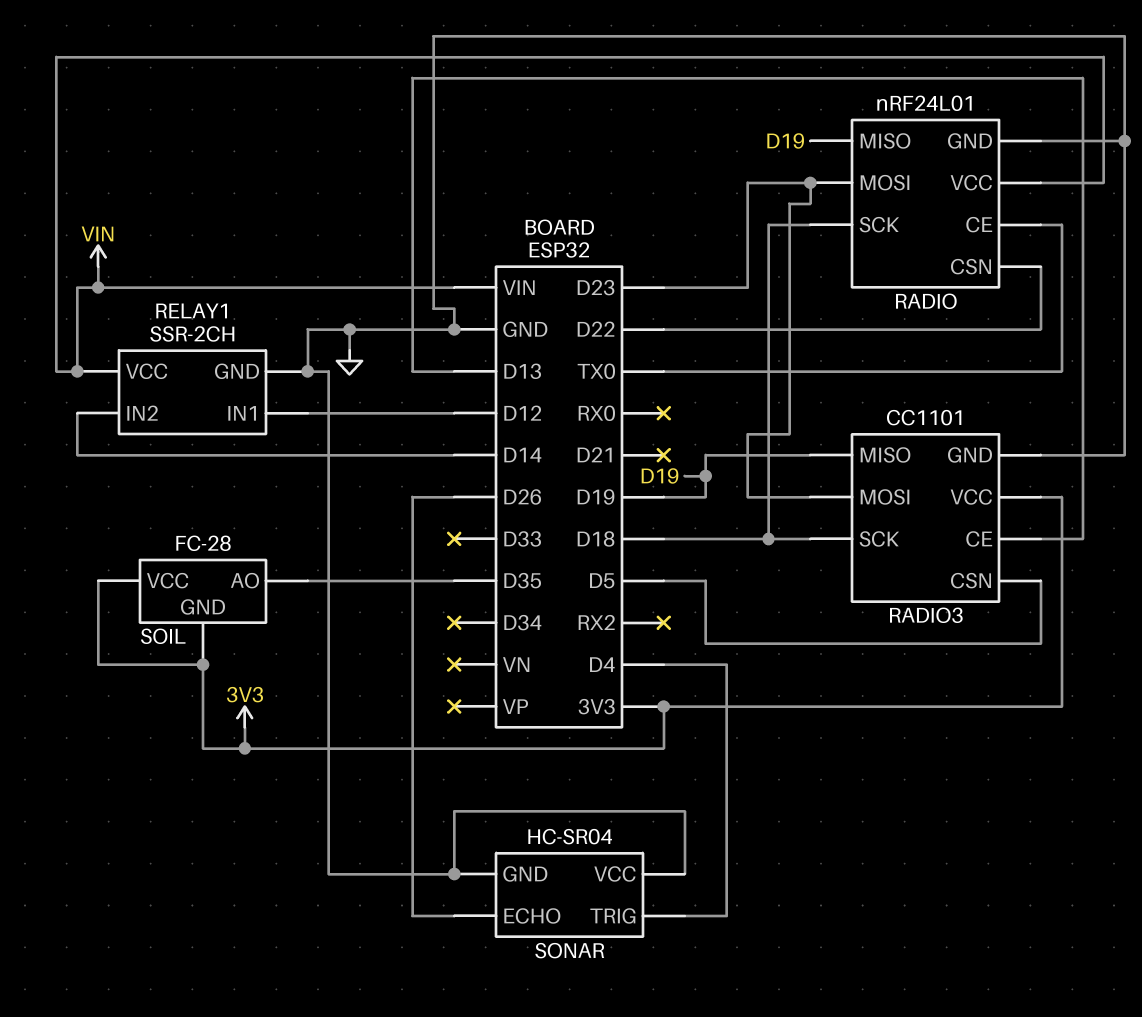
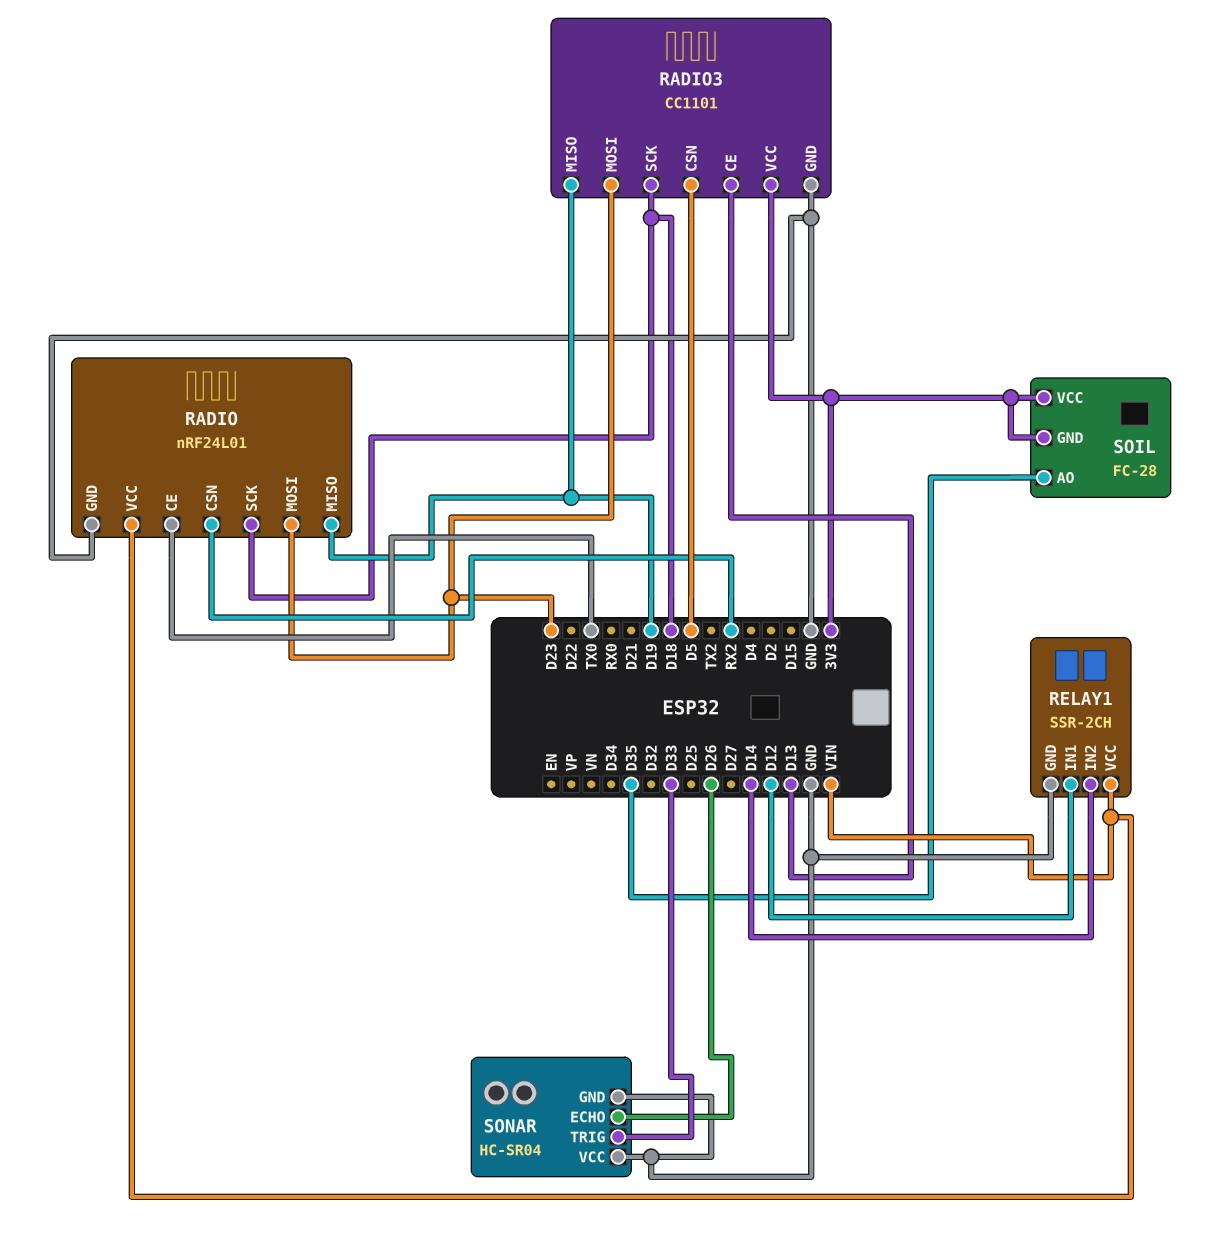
RADIO pin CSN: D22 -> RX2
SONAR pin TRIG: D4 -> D33

